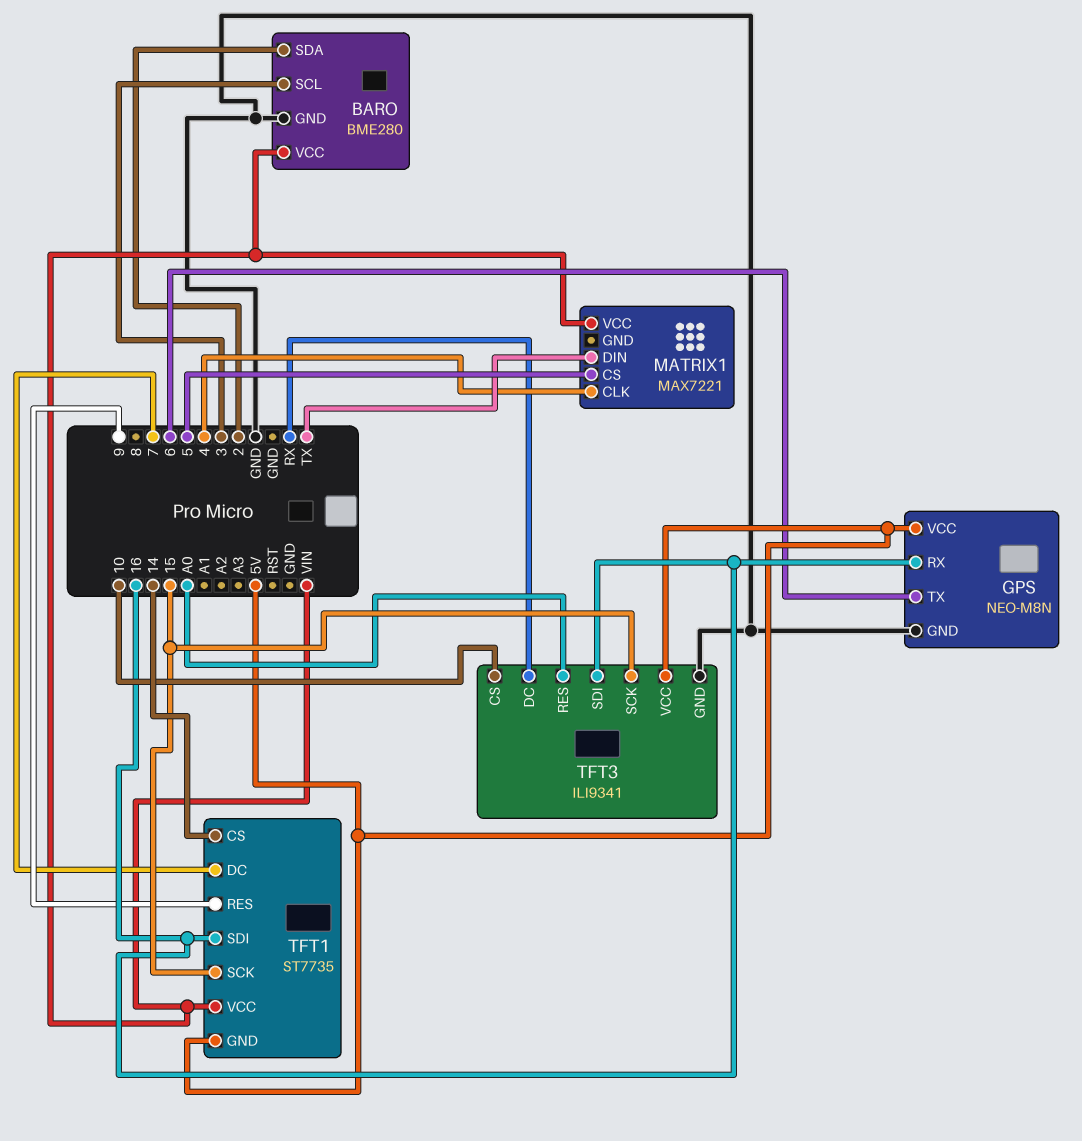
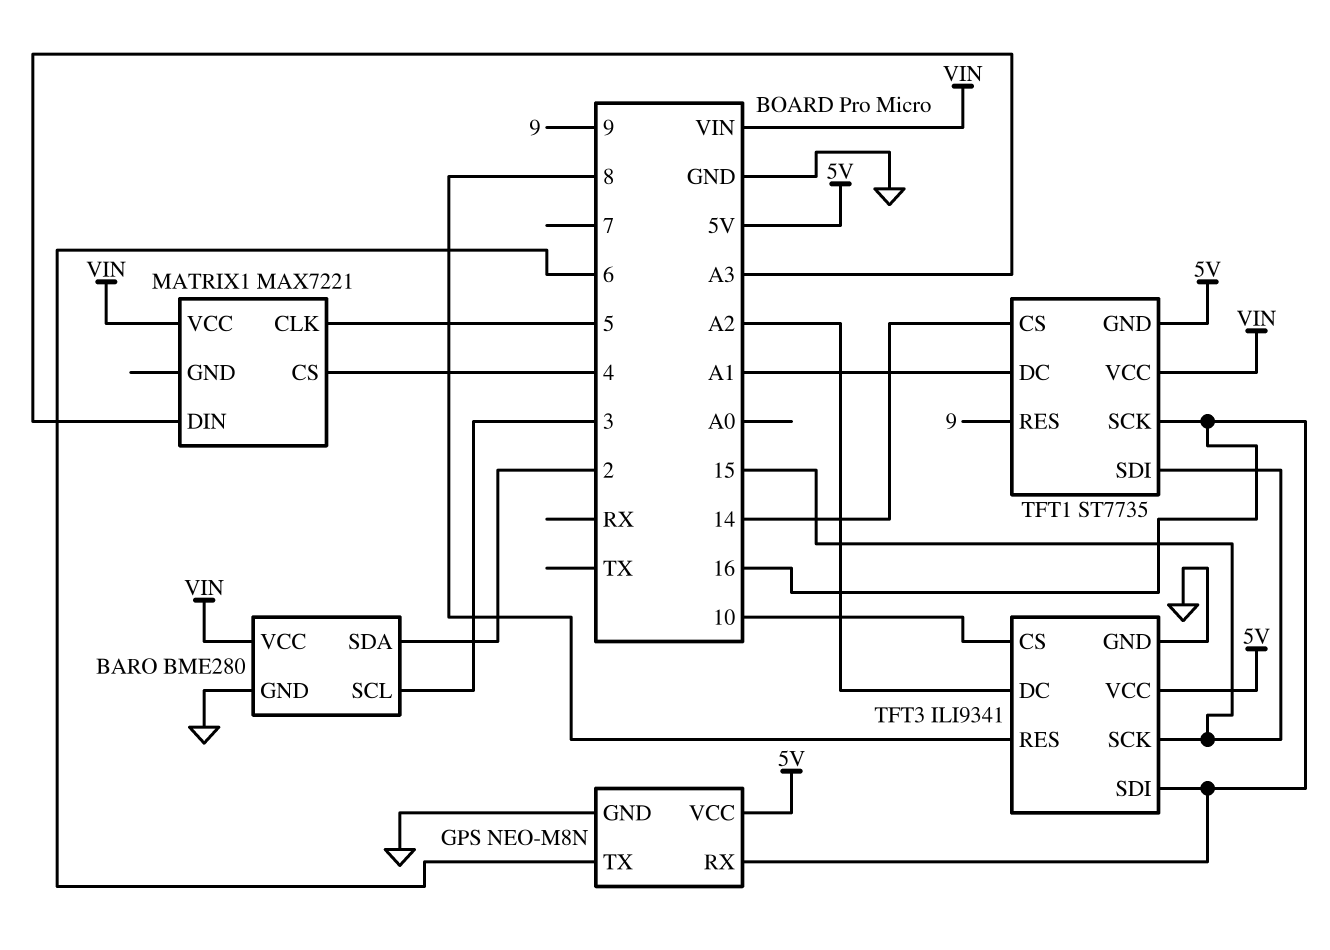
MATRIX1 pin CLK: 4 -> 5
MATRIX1 pin CS: 5 -> 4
MATRIX1 pin DIN: TX -> A3
TFT1 pin DC: 7 -> A1
TFT1 pin SCK: 15 -> 16
TFT1 pin SDI: 16 -> 15
TFT3 pin DC: RX -> A2
TFT3 pin RES: A0 -> 8

